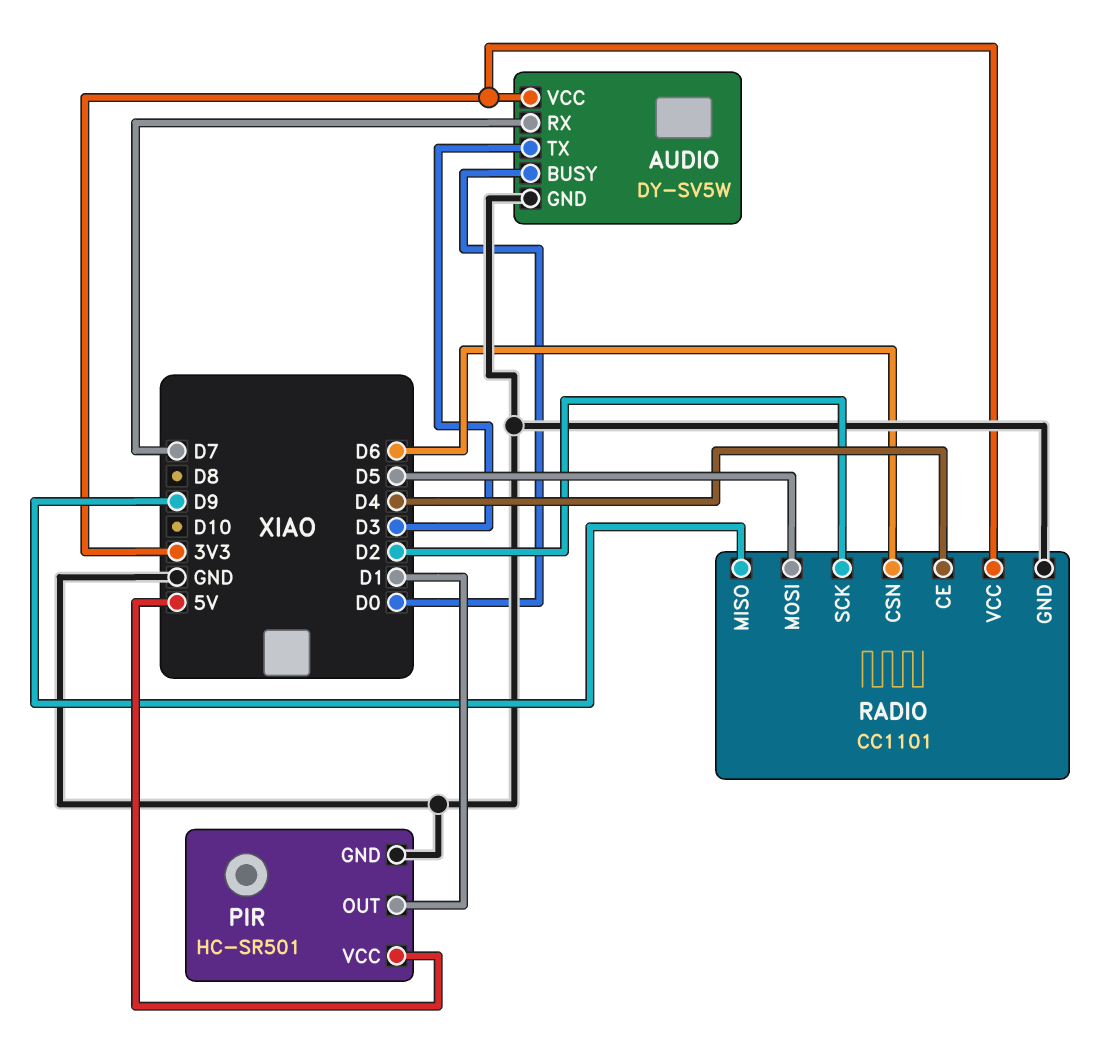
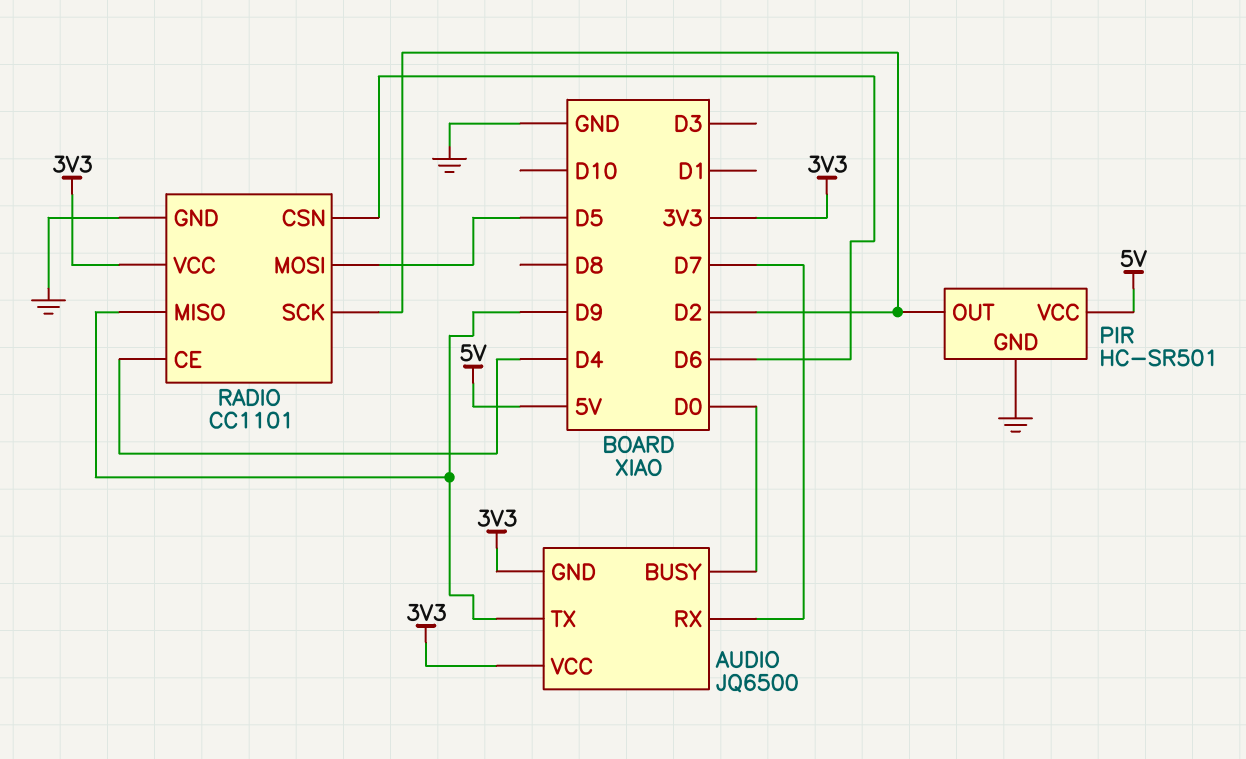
AUDIO: DY-SV5W -> JQ6500
AUDIO pin GND: GND -> 3V3
AUDIO pin TX: D3 -> D9
PIR pin OUT: D1 -> D2

